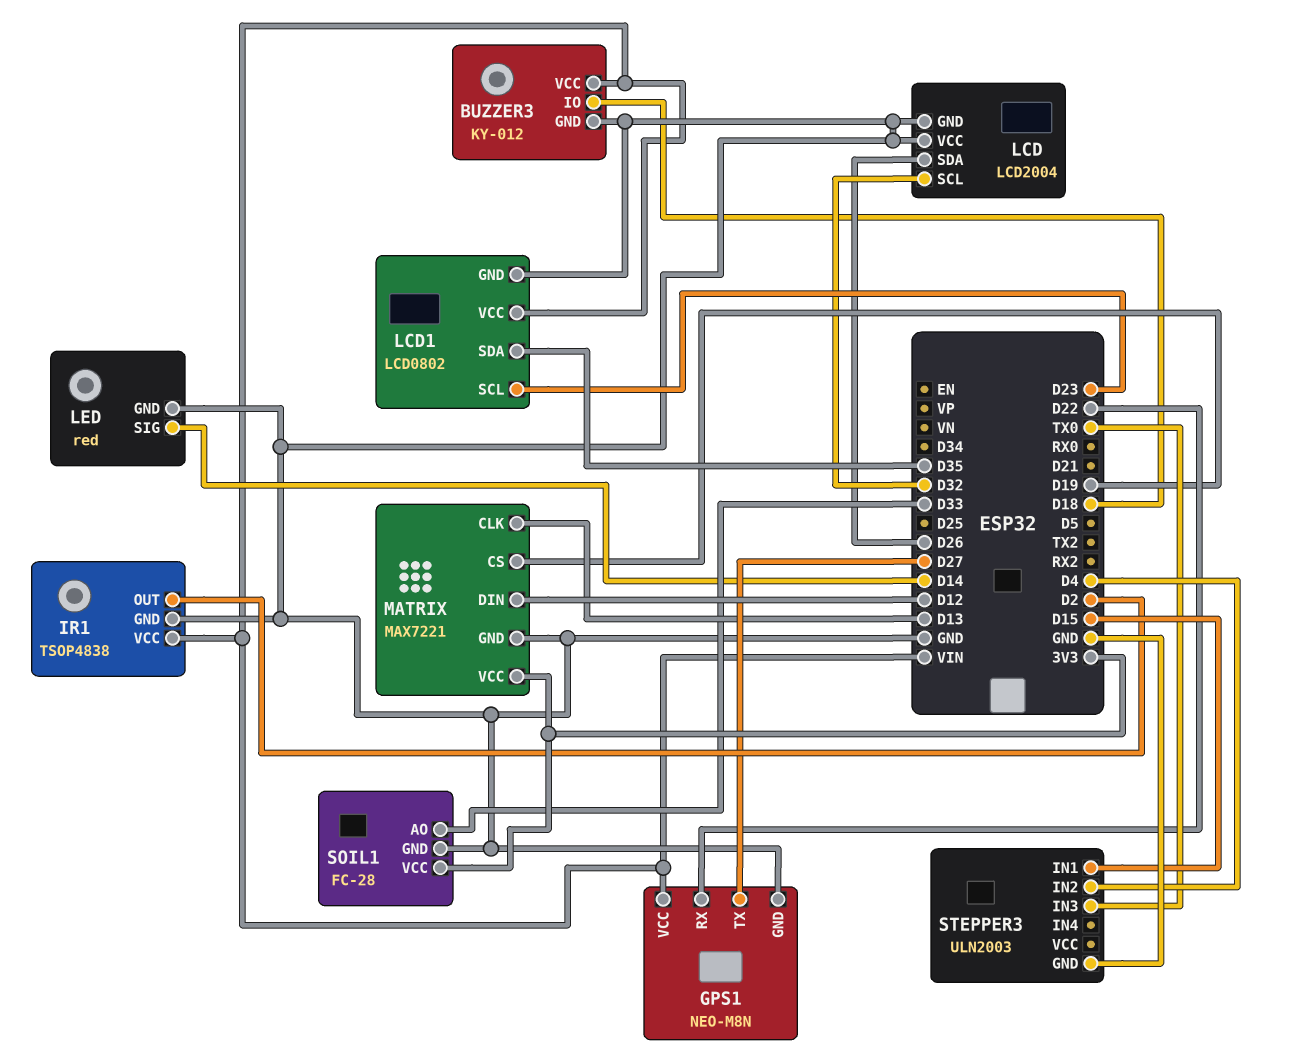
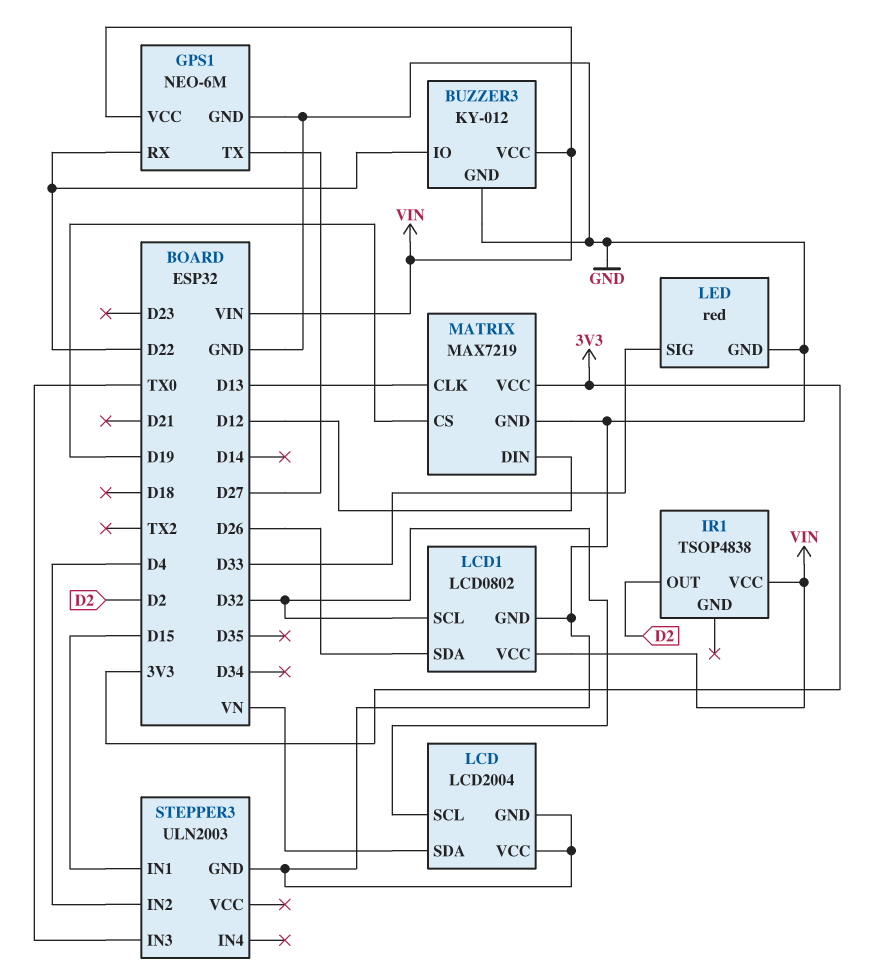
BUZZER3 pin IO: D18 -> D22
GPS1: NEO-M8N -> NEO-6M
IR1 pin GND: GND -> none
LCD pin SDA: D26 -> VN
LCD1 pin SCL: D23 -> D32
LCD1 pin SDA: D35 -> D26
LED pin SIG: D14 -> D33
MATRIX: MAX7221 -> MAX7219
SOIL1: FC-28 -> none
SOIL1 pin AO: D33 -> none
SOIL1 pin GND: GND -> none
SOIL1 pin VCC: 3V3 -> none

